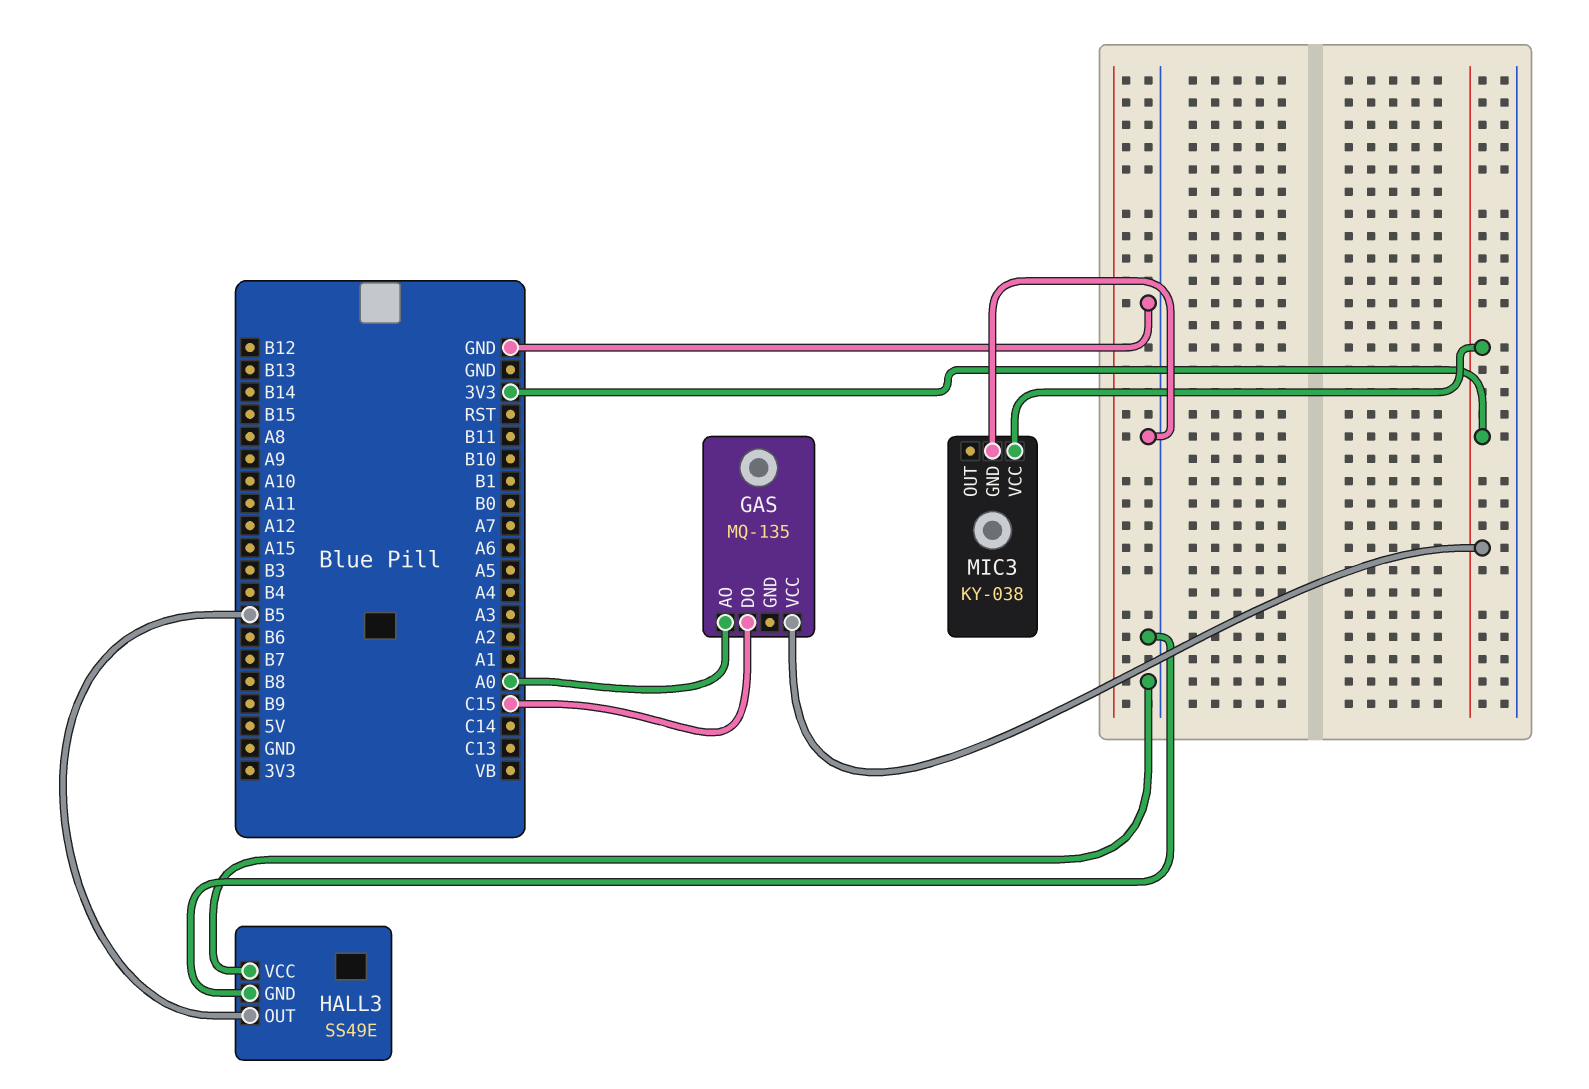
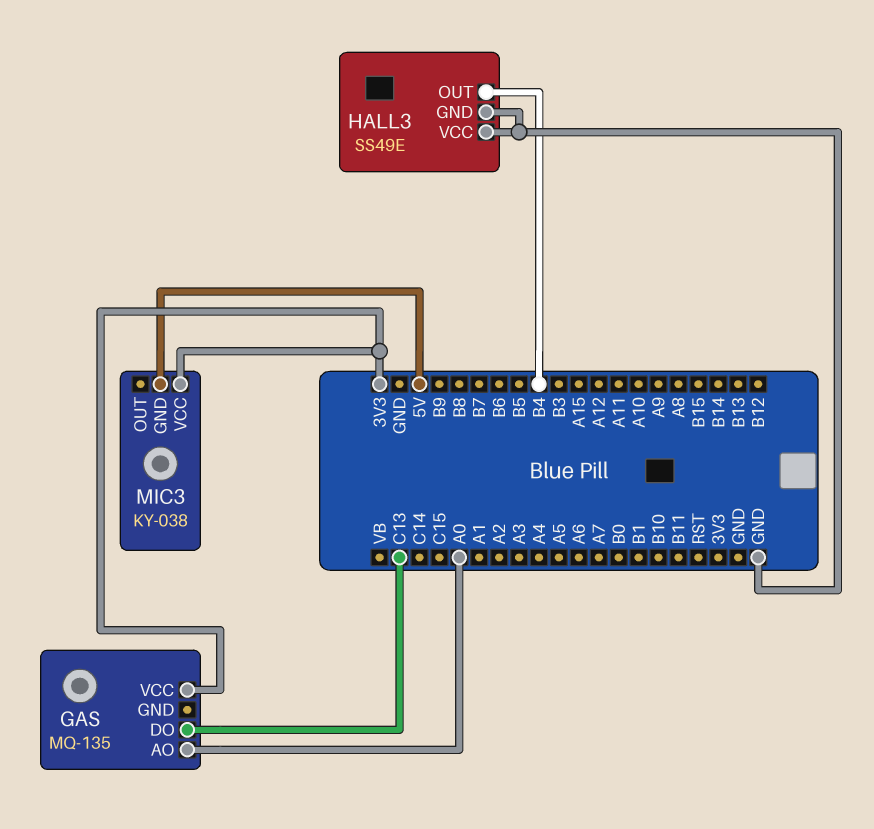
GAS pin DO: C15 -> C13
HALL3 pin OUT: B5 -> B4
MIC3 pin GND: GND -> 5V

